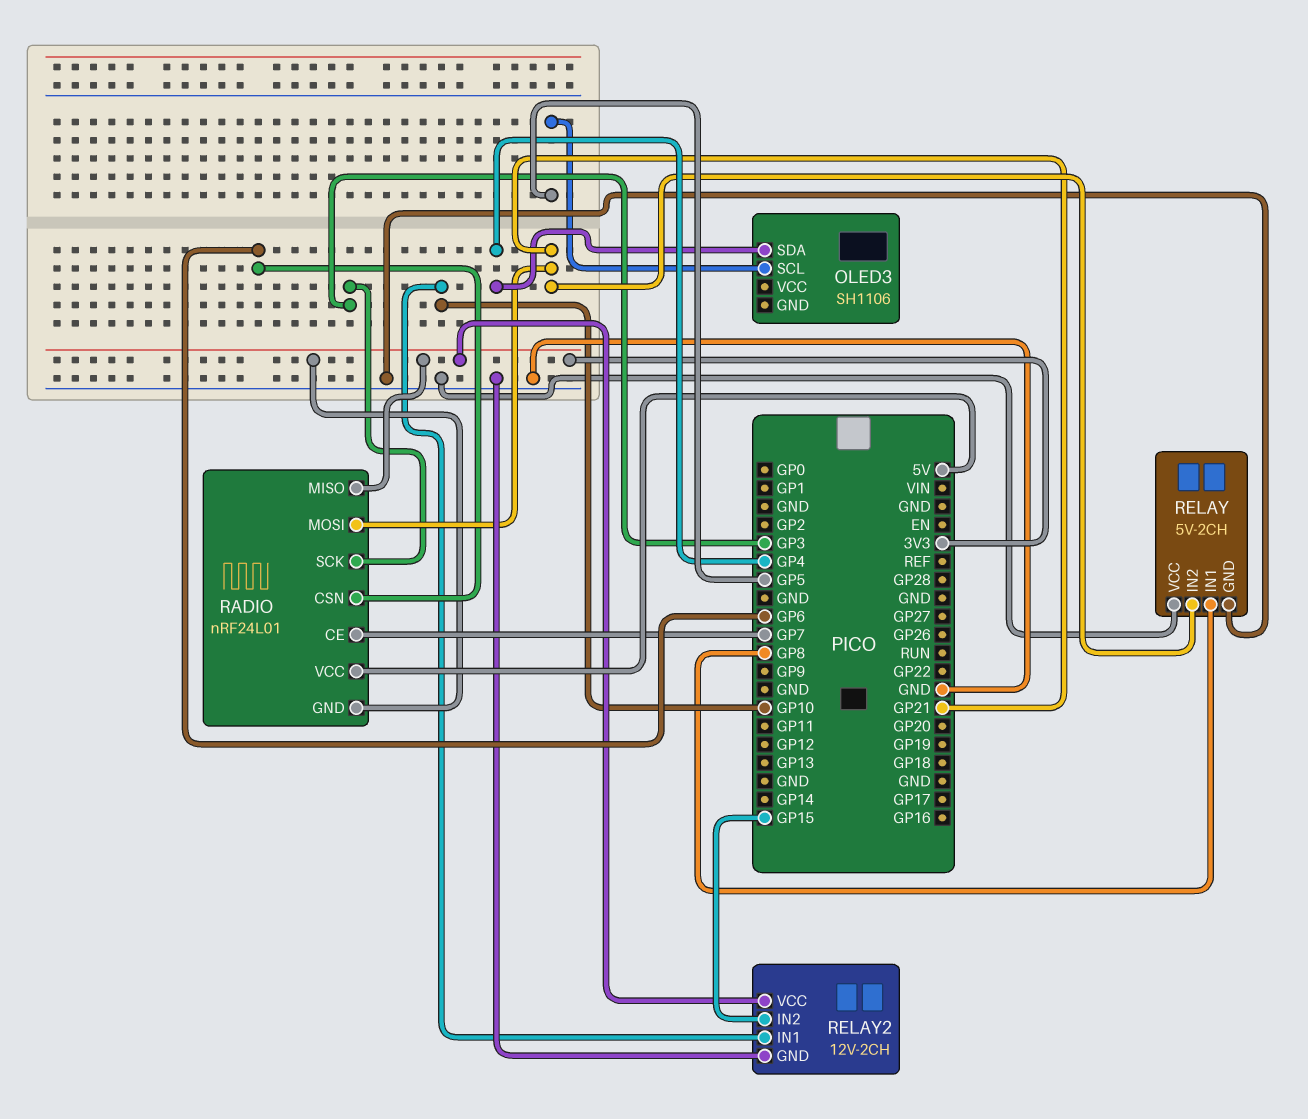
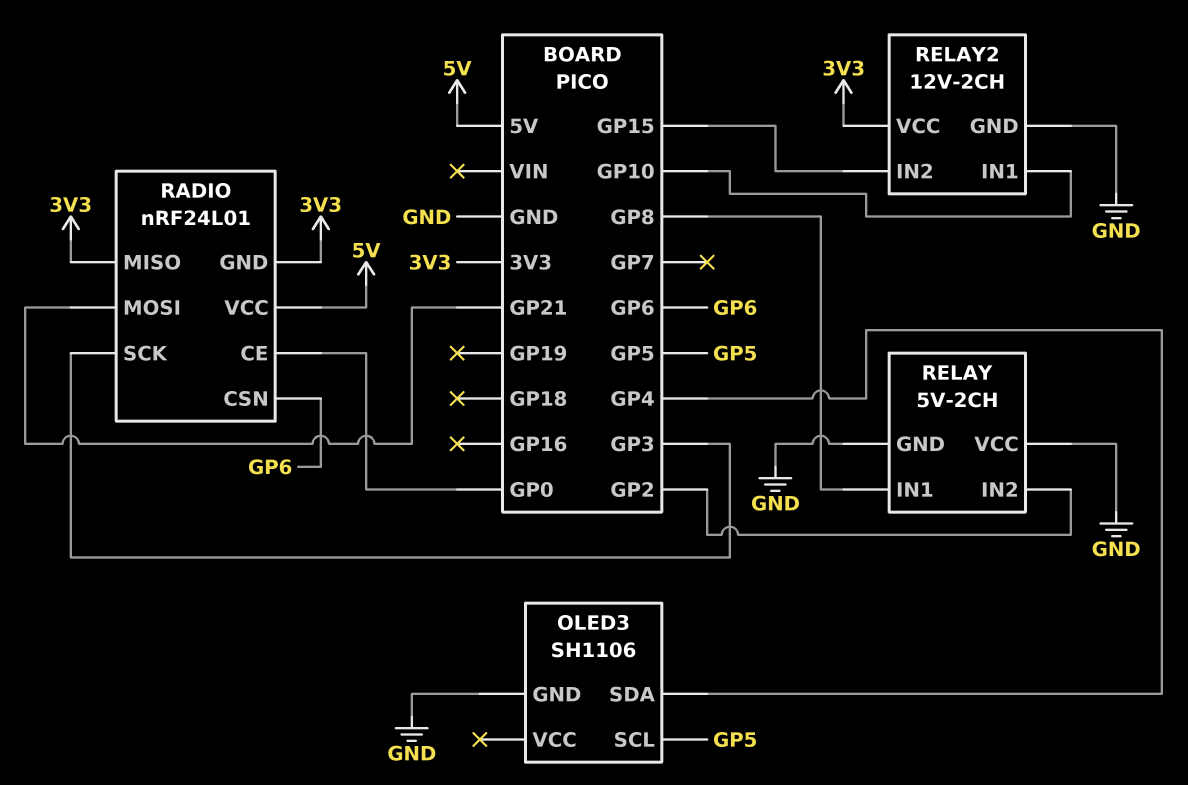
OLED3 pin GND: none -> GND
RADIO pin CE: GP7 -> GP0
RELAY pin IN2: GP21 -> GP2

